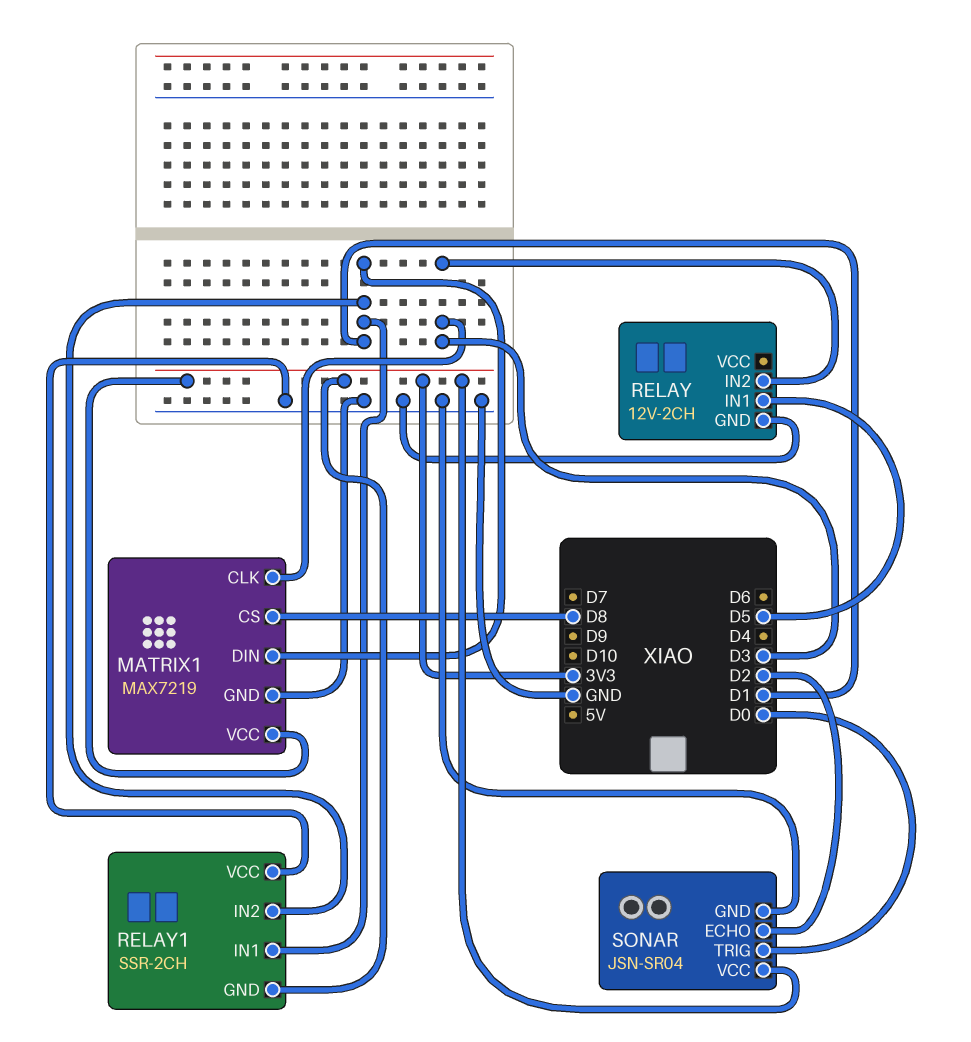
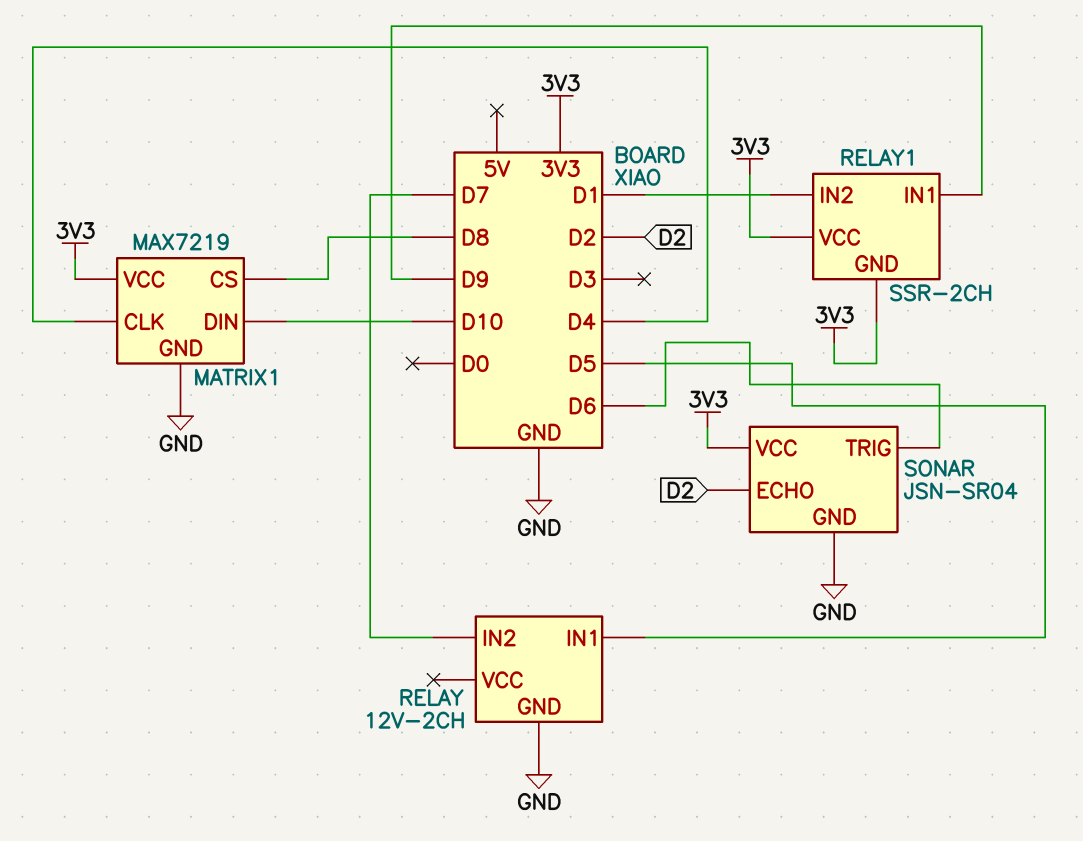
MATRIX1 pin CLK: D3 -> D4
MATRIX1 pin DIN: D1 -> D10
RELAY pin IN2: D3 -> D7
RELAY1 pin IN1: D1 -> D9
RELAY1 pin VCC: GND -> 3V3
SONAR pin TRIG: D0 -> D6

